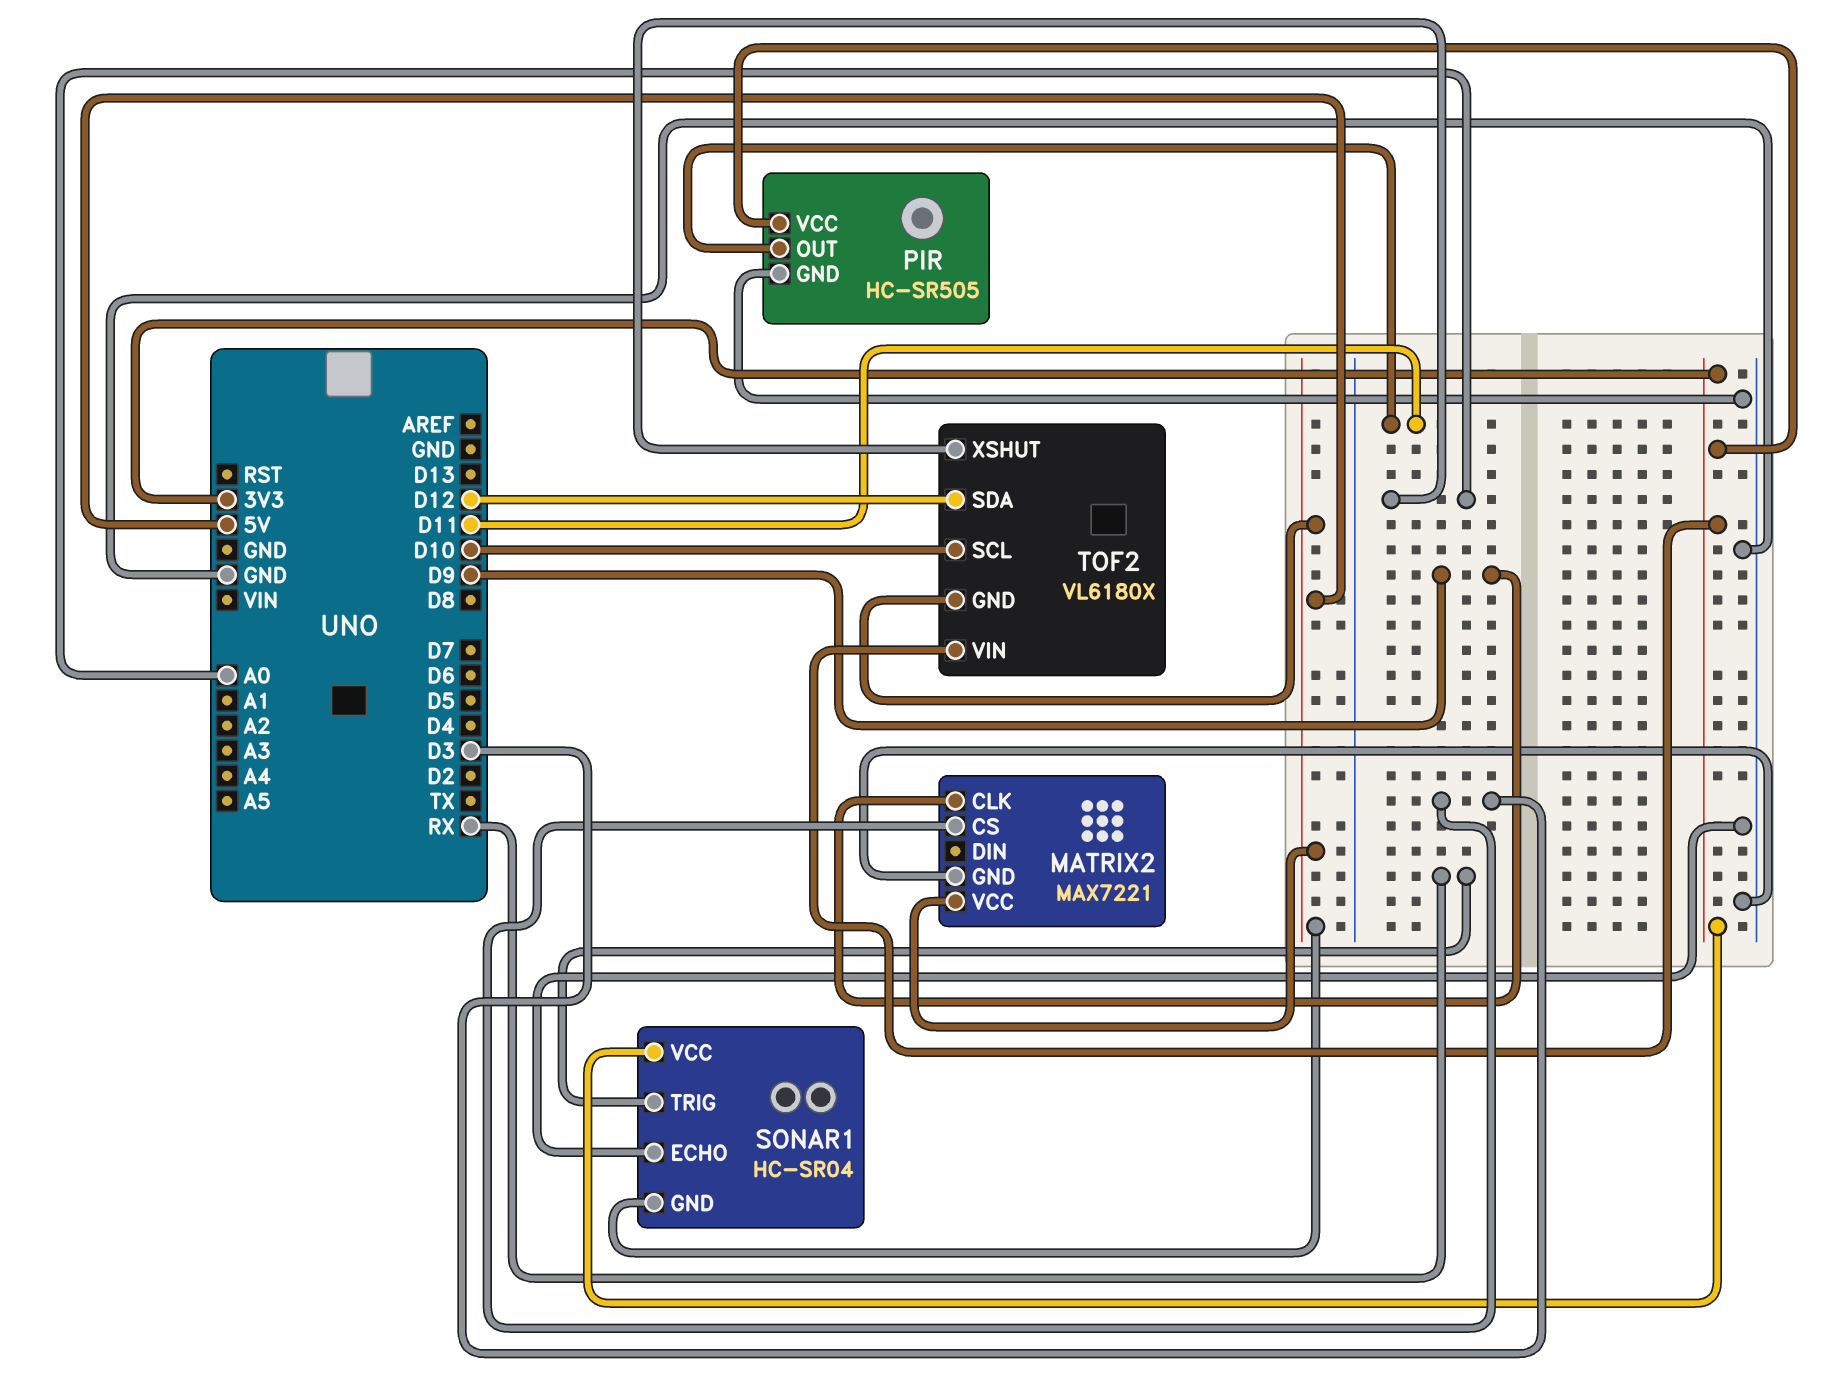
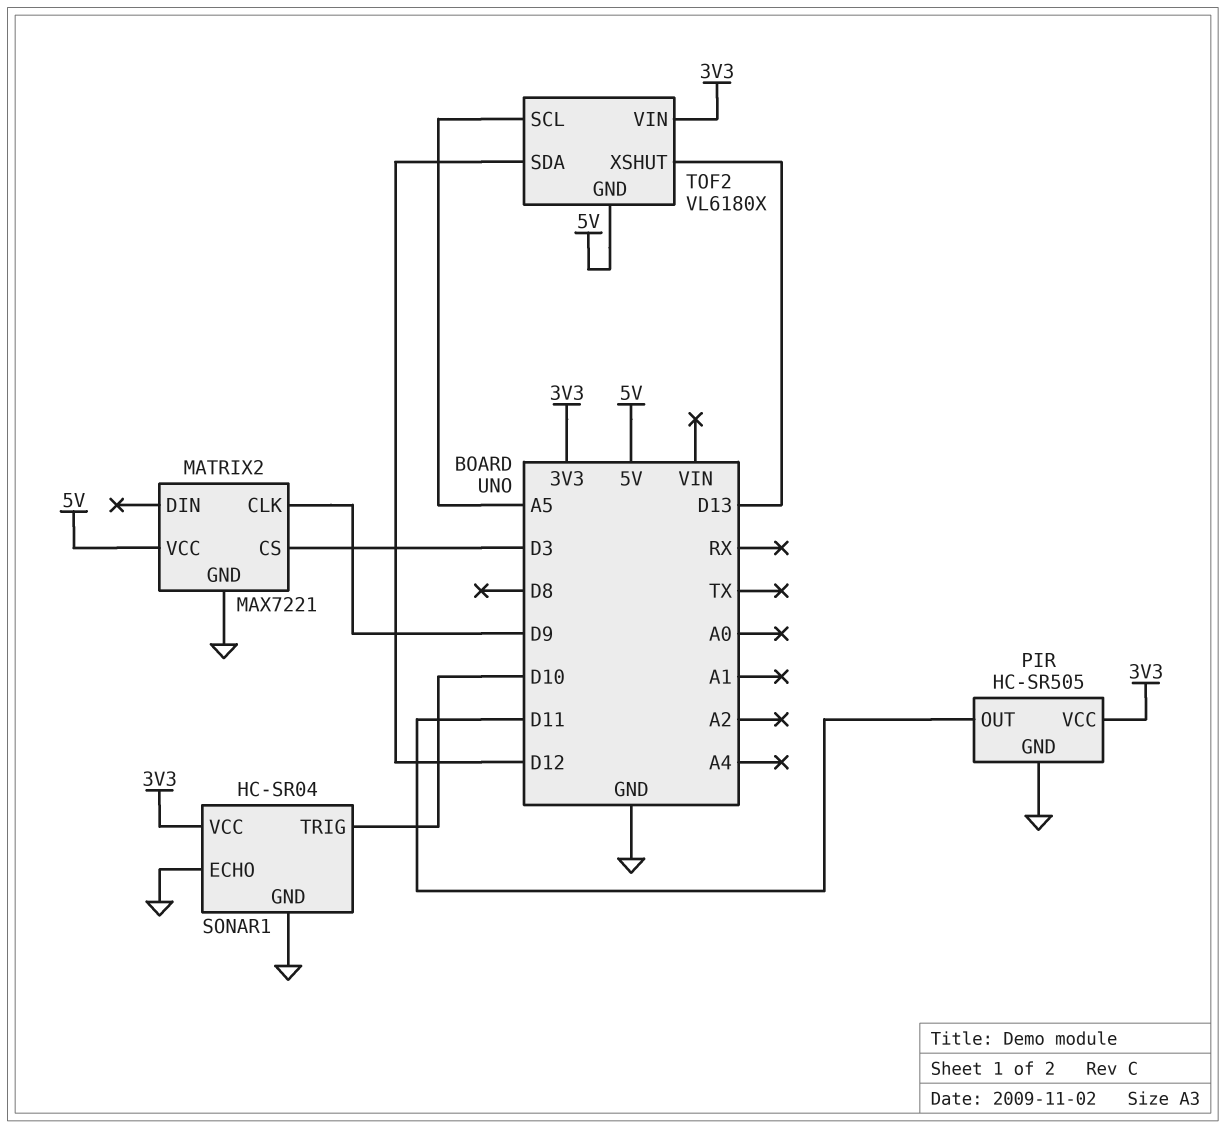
SONAR1 pin GND: 5V -> GND
SONAR1 pin TRIG: RX -> D10
TOF2 pin SCL: D10 -> A5
TOF2 pin XSHUT: A0 -> D13

